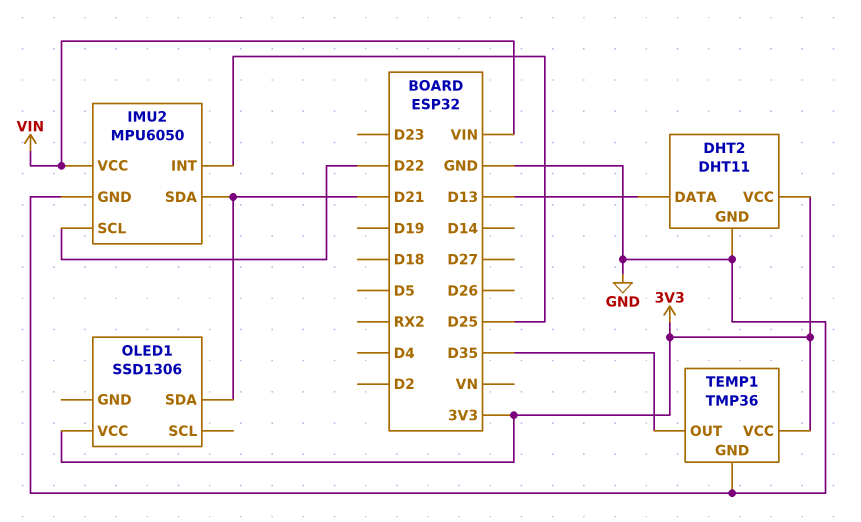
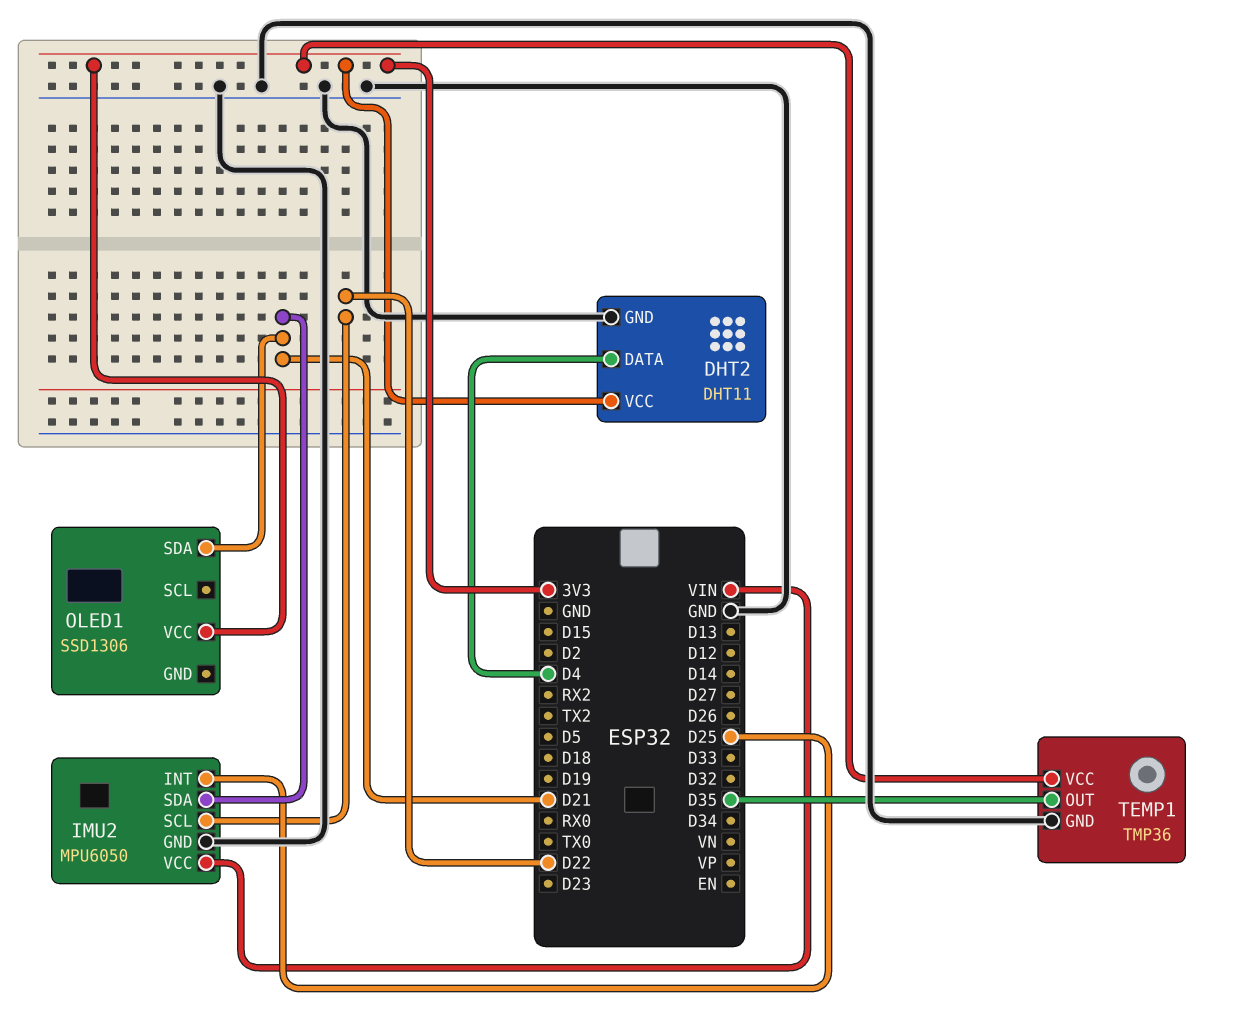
DHT2 pin DATA: D13 -> D4

